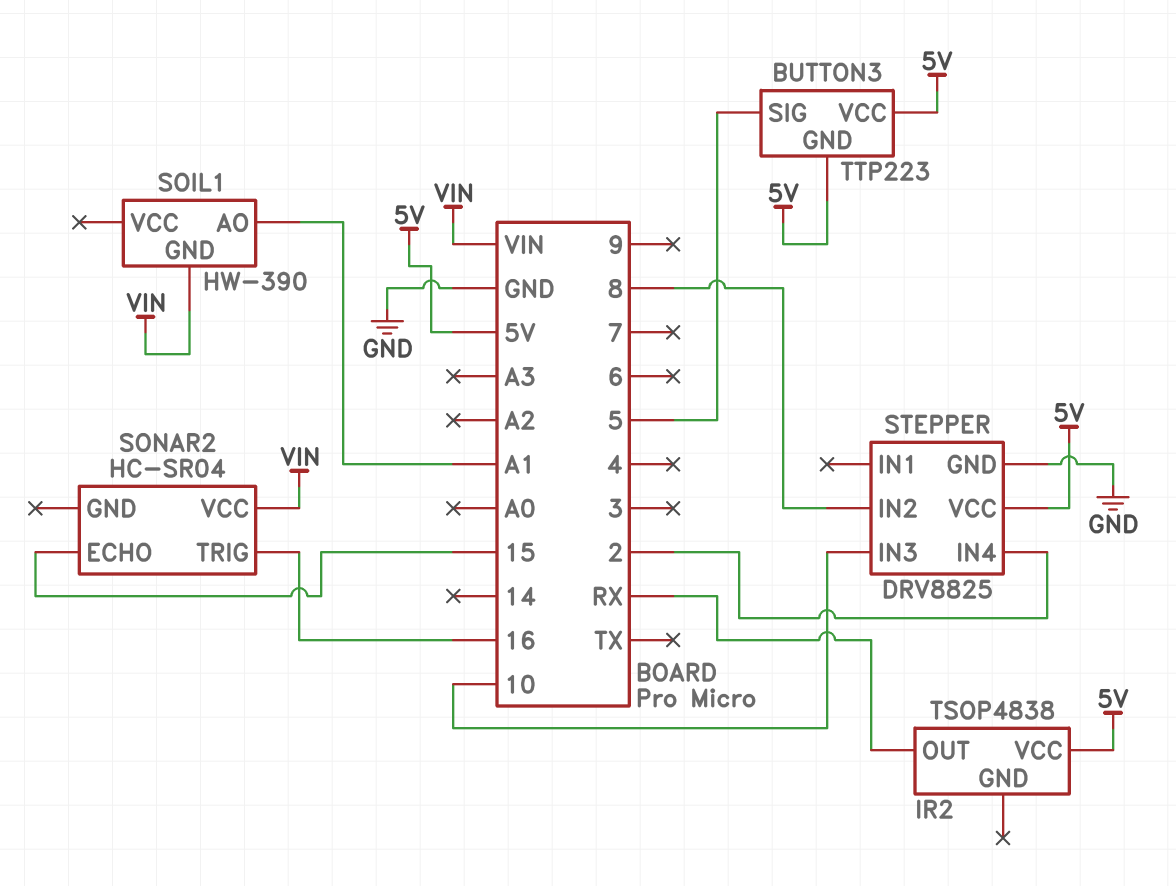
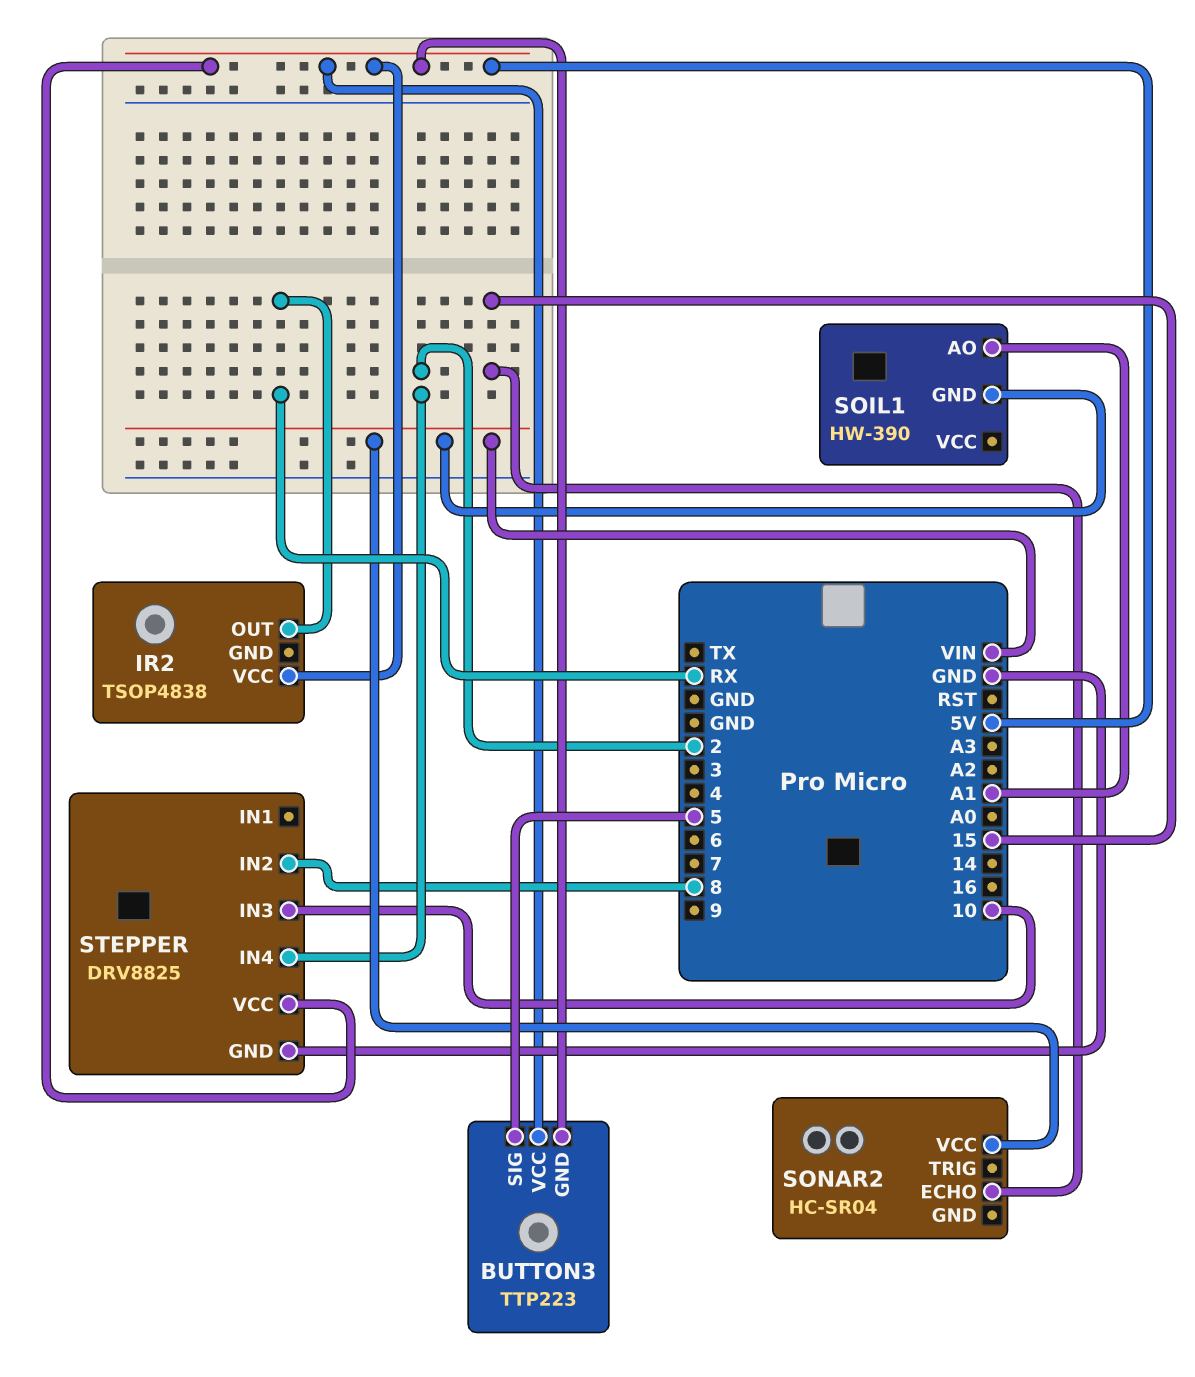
SONAR2 pin TRIG: 16 -> none

